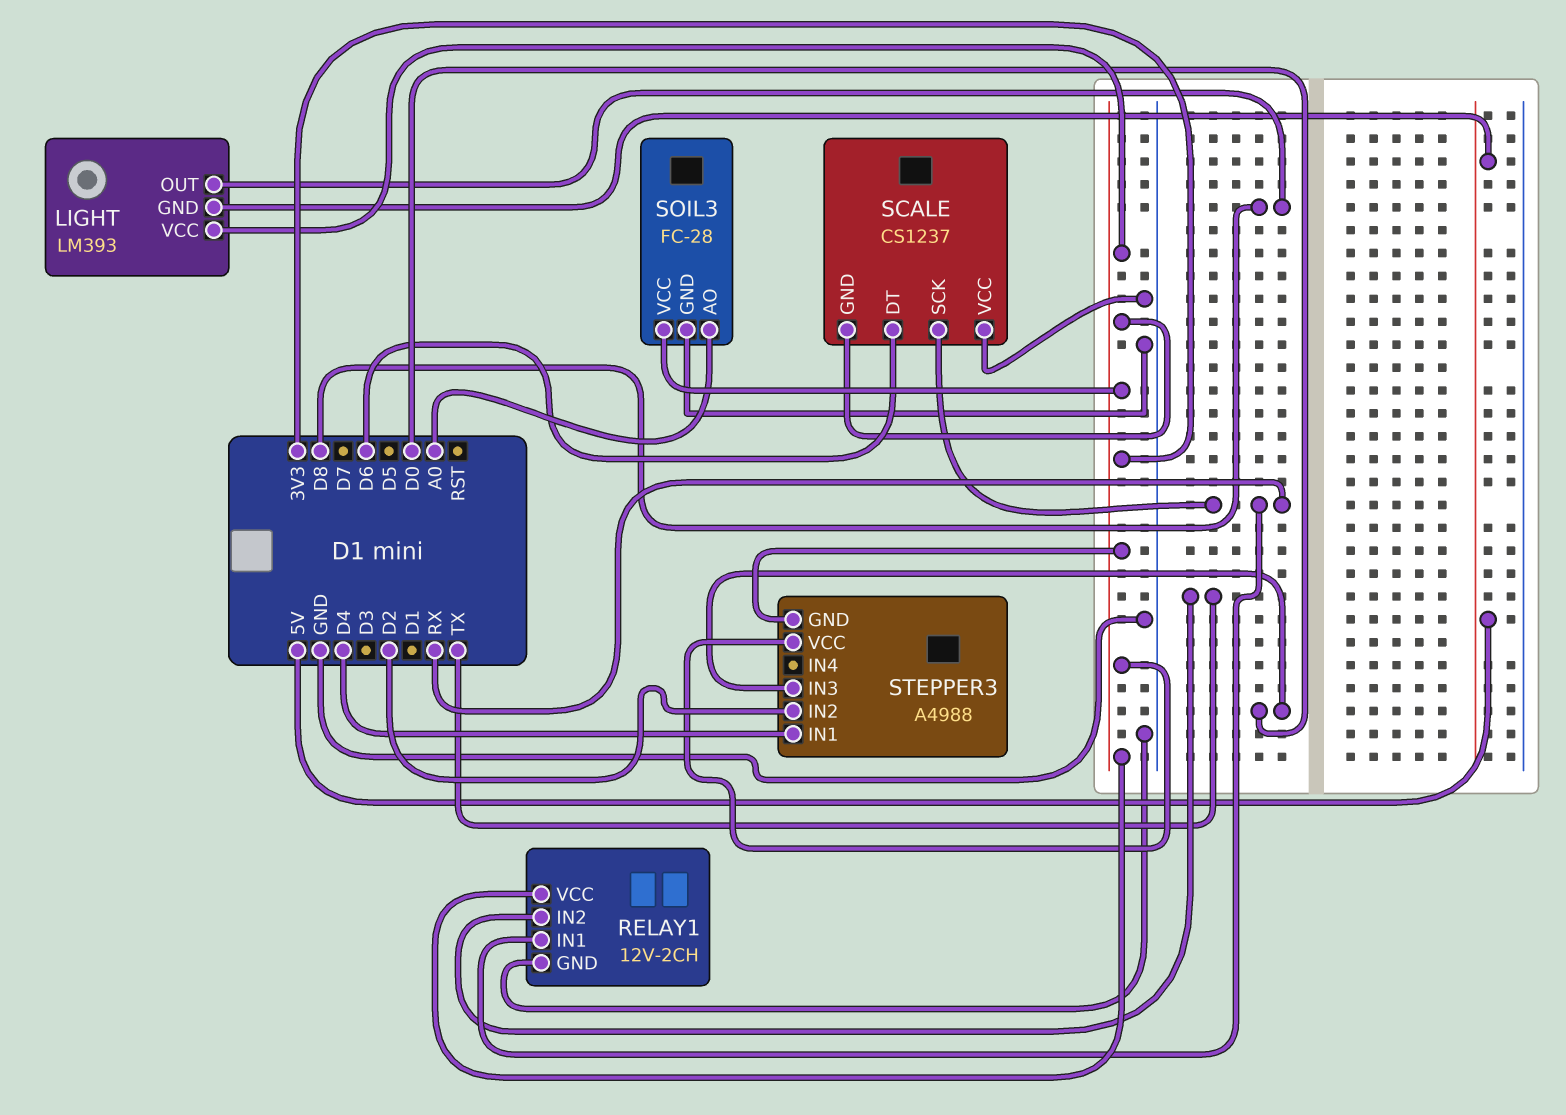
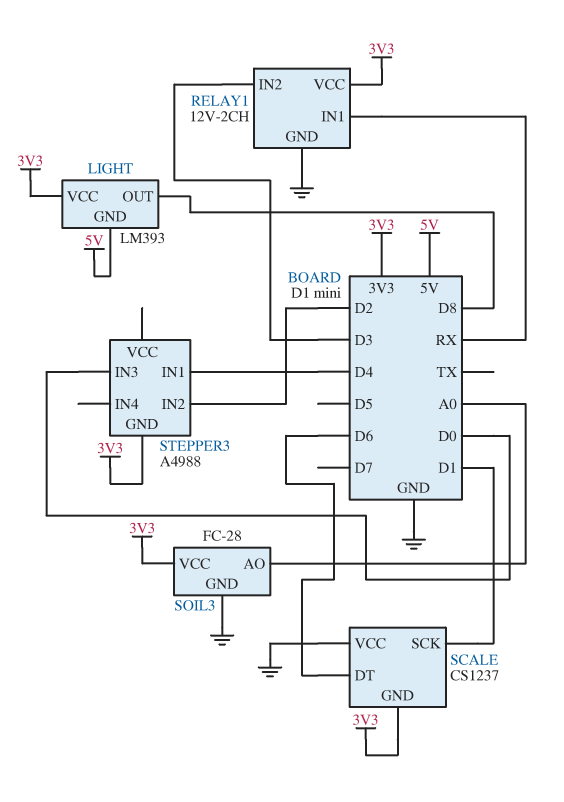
RELAY1 pin IN2: TX -> D3
SCALE pin SCK: RX -> D1
STEPPER3 pin VCC: 3V3 -> none

